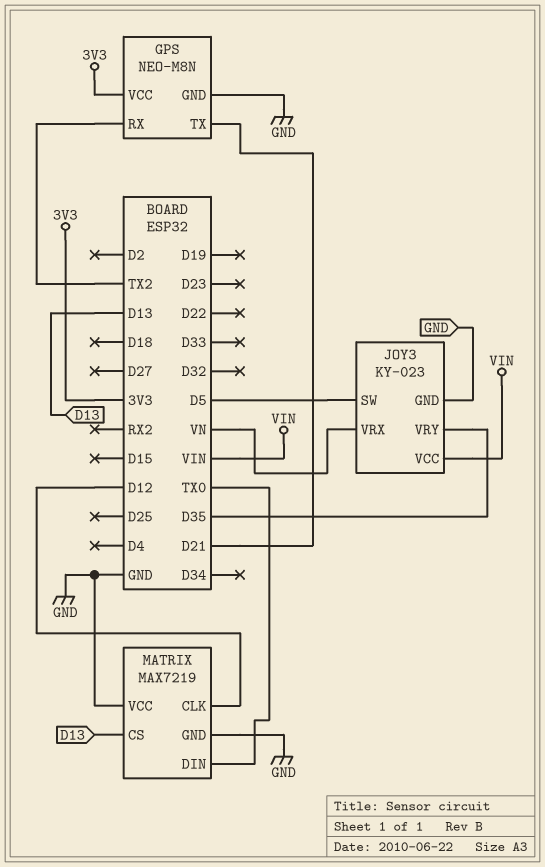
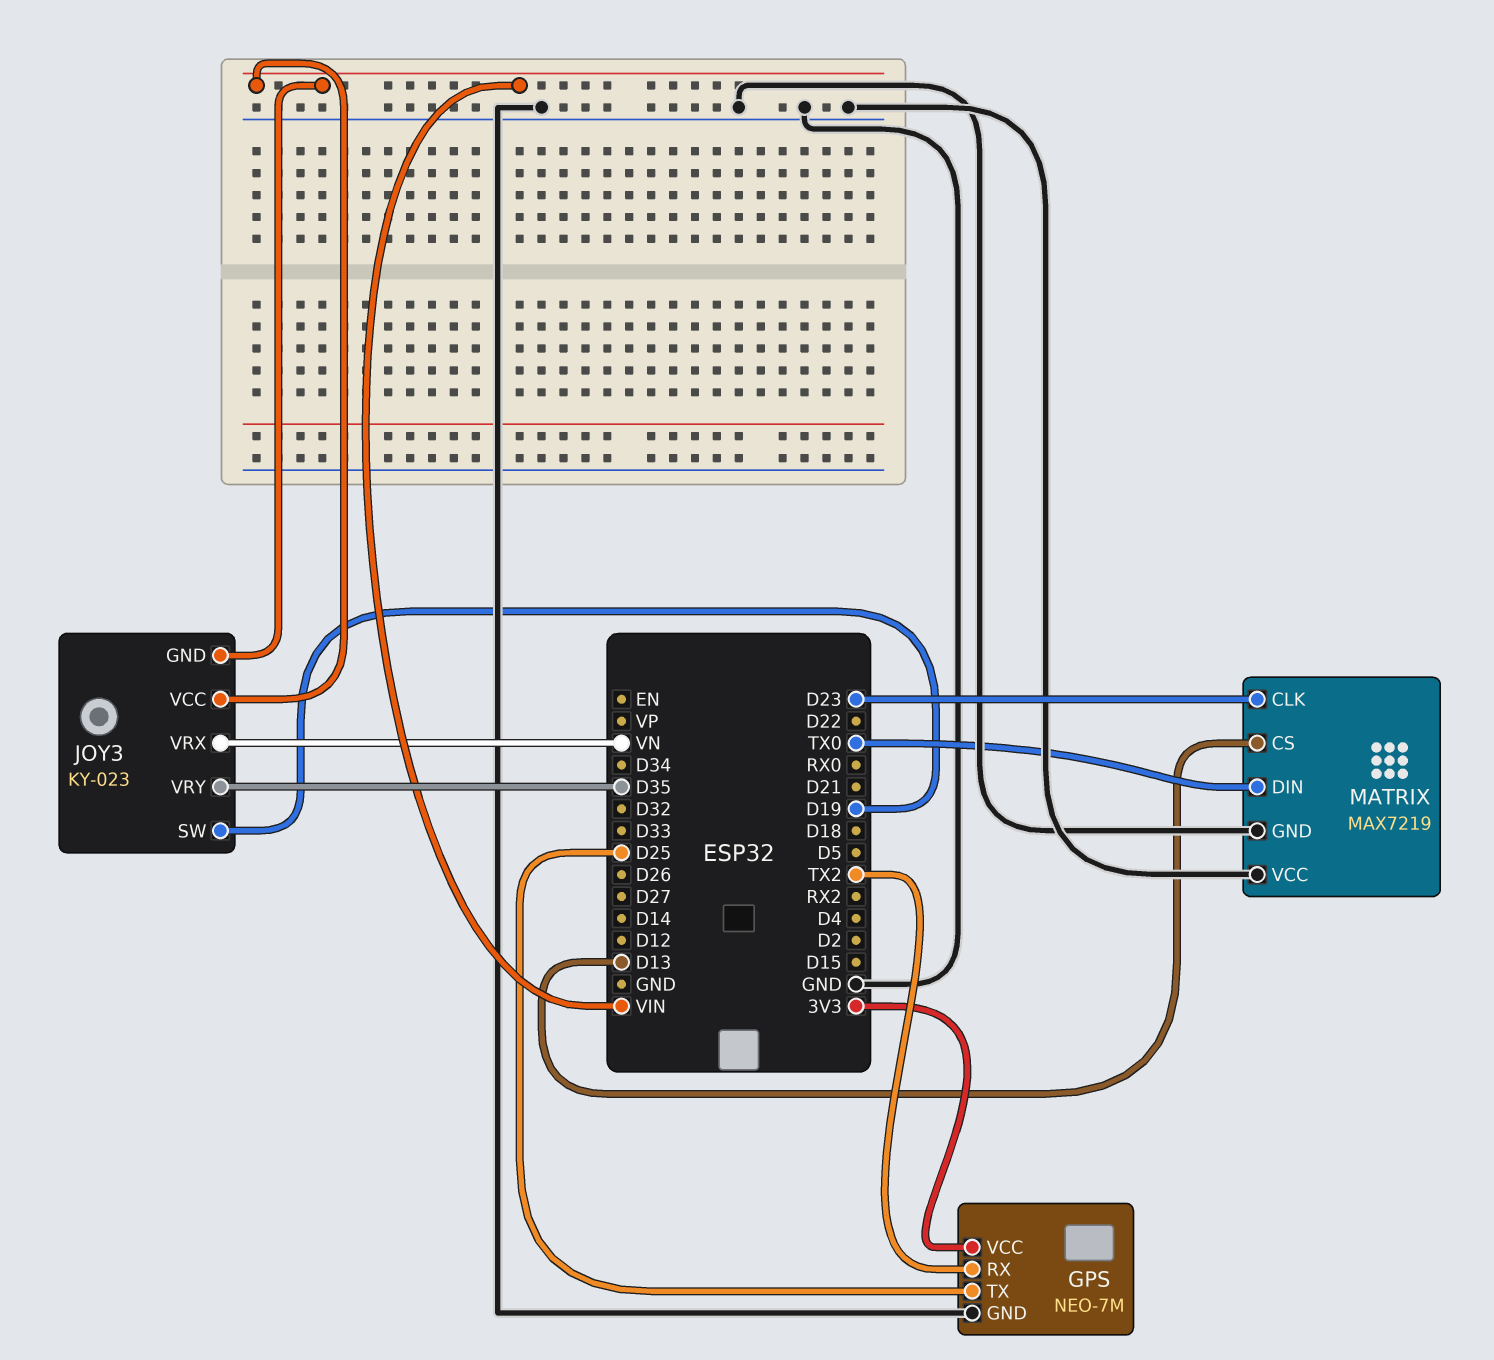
GPS: NEO-M8N -> NEO-7M
GPS pin TX: D21 -> D25
JOY3 pin GND: GND -> VIN
JOY3 pin SW: D5 -> D19
MATRIX pin CLK: D12 -> D23

